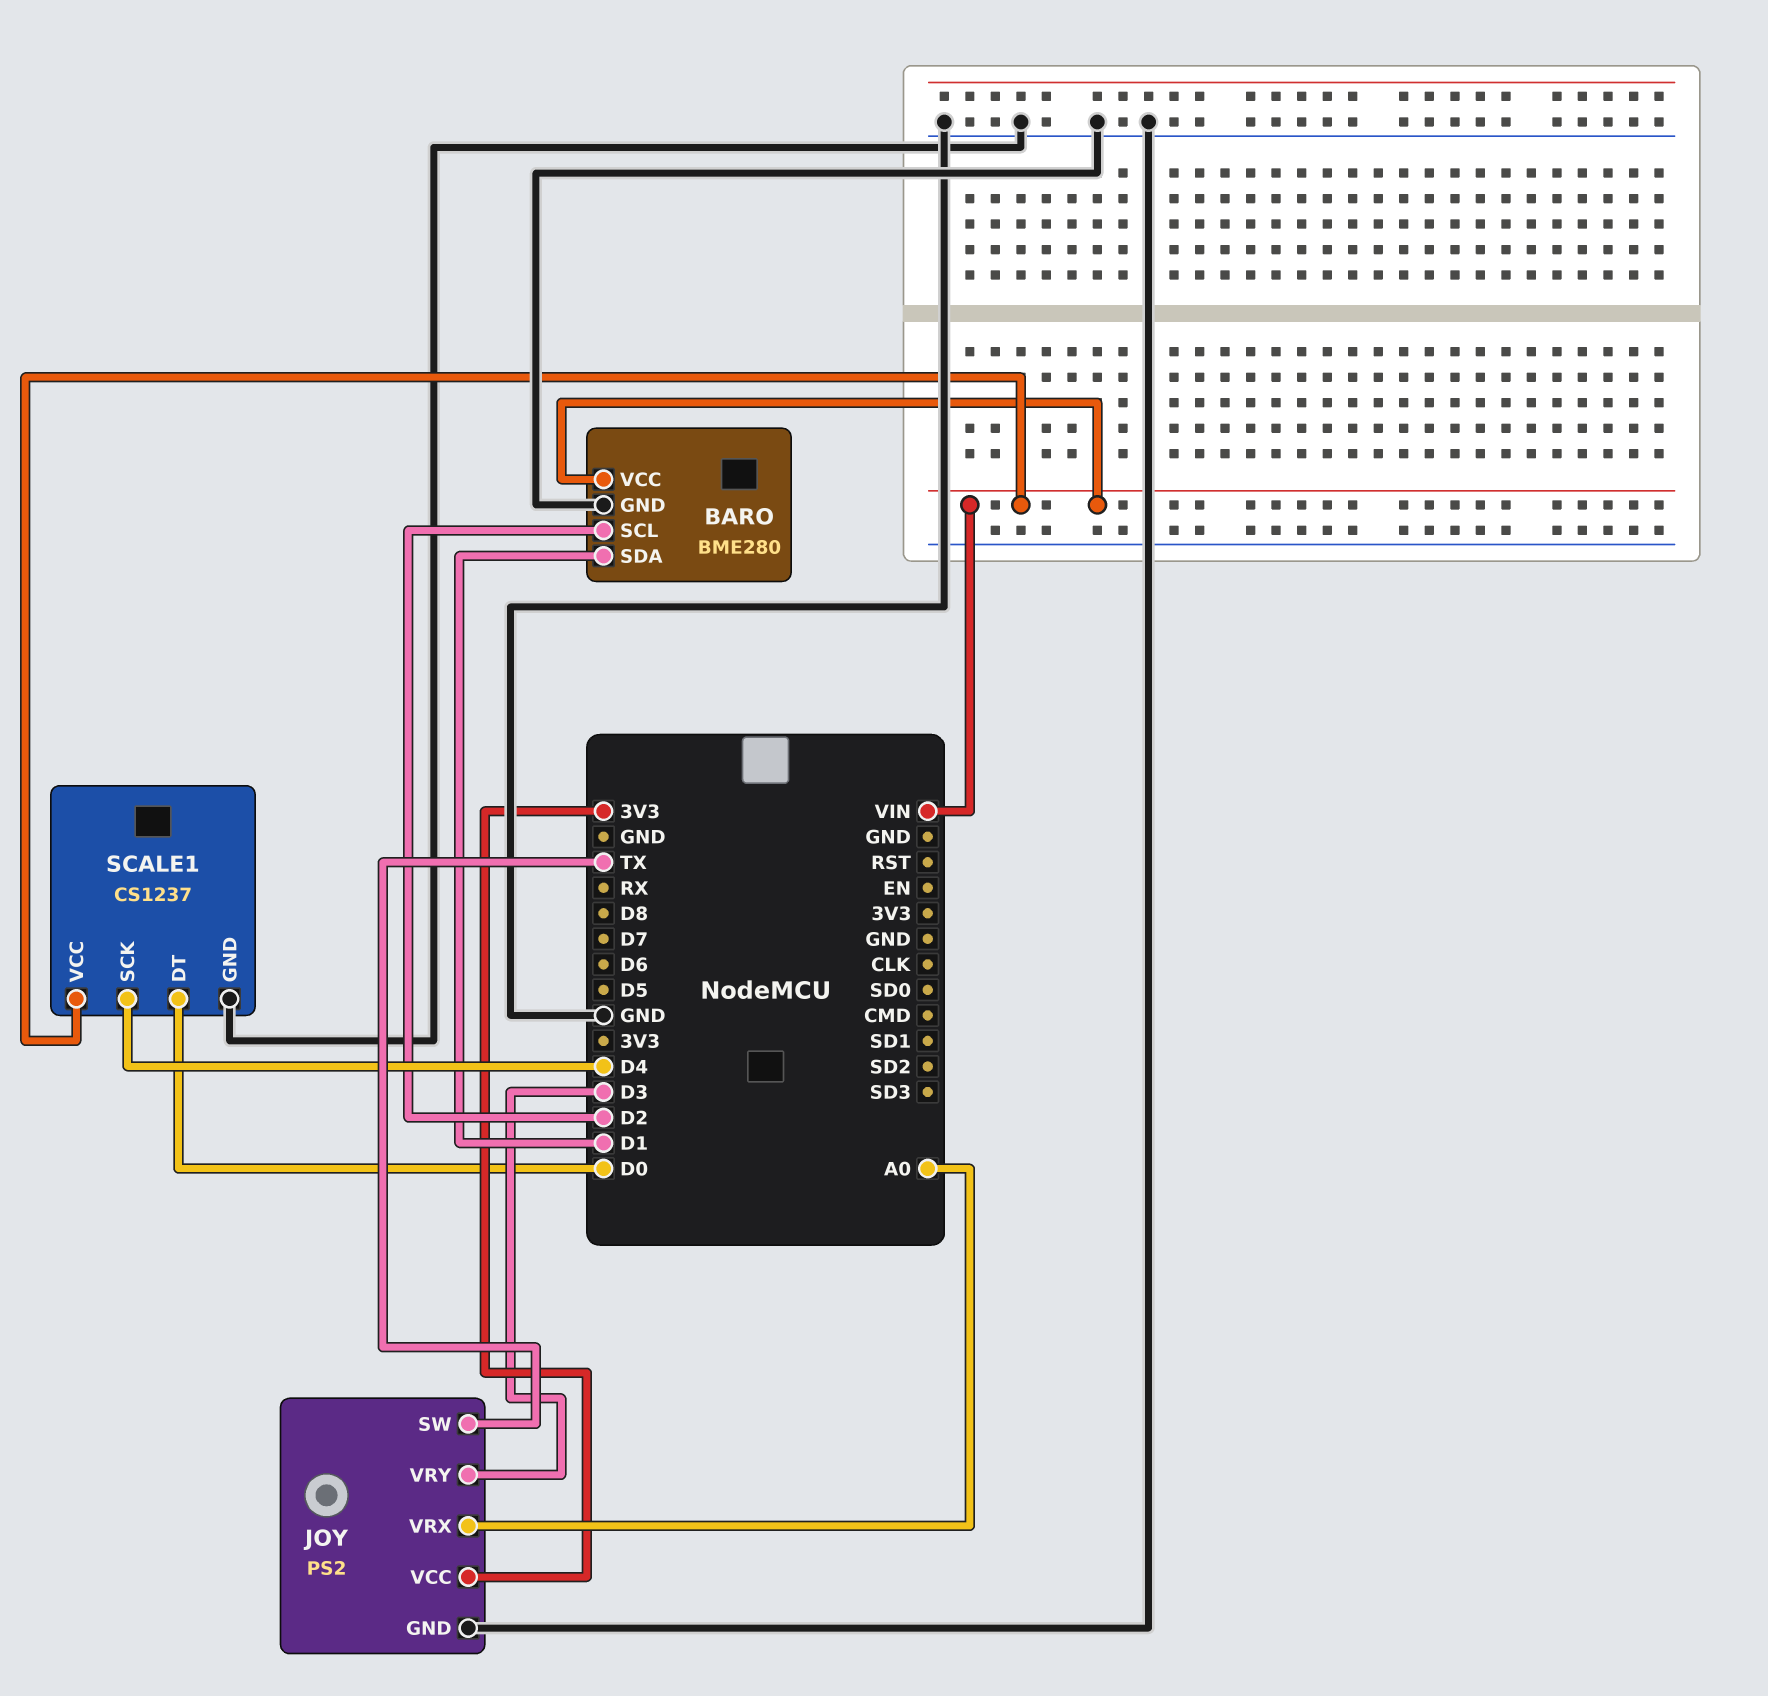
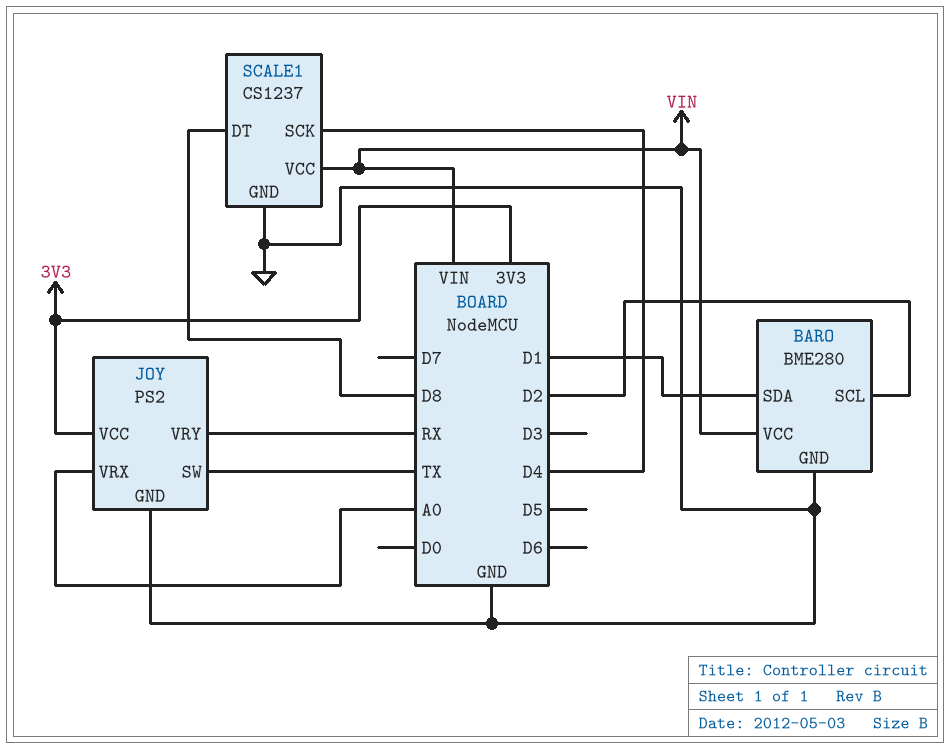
JOY pin VRY: D3 -> RX
SCALE1 pin DT: D0 -> D8

